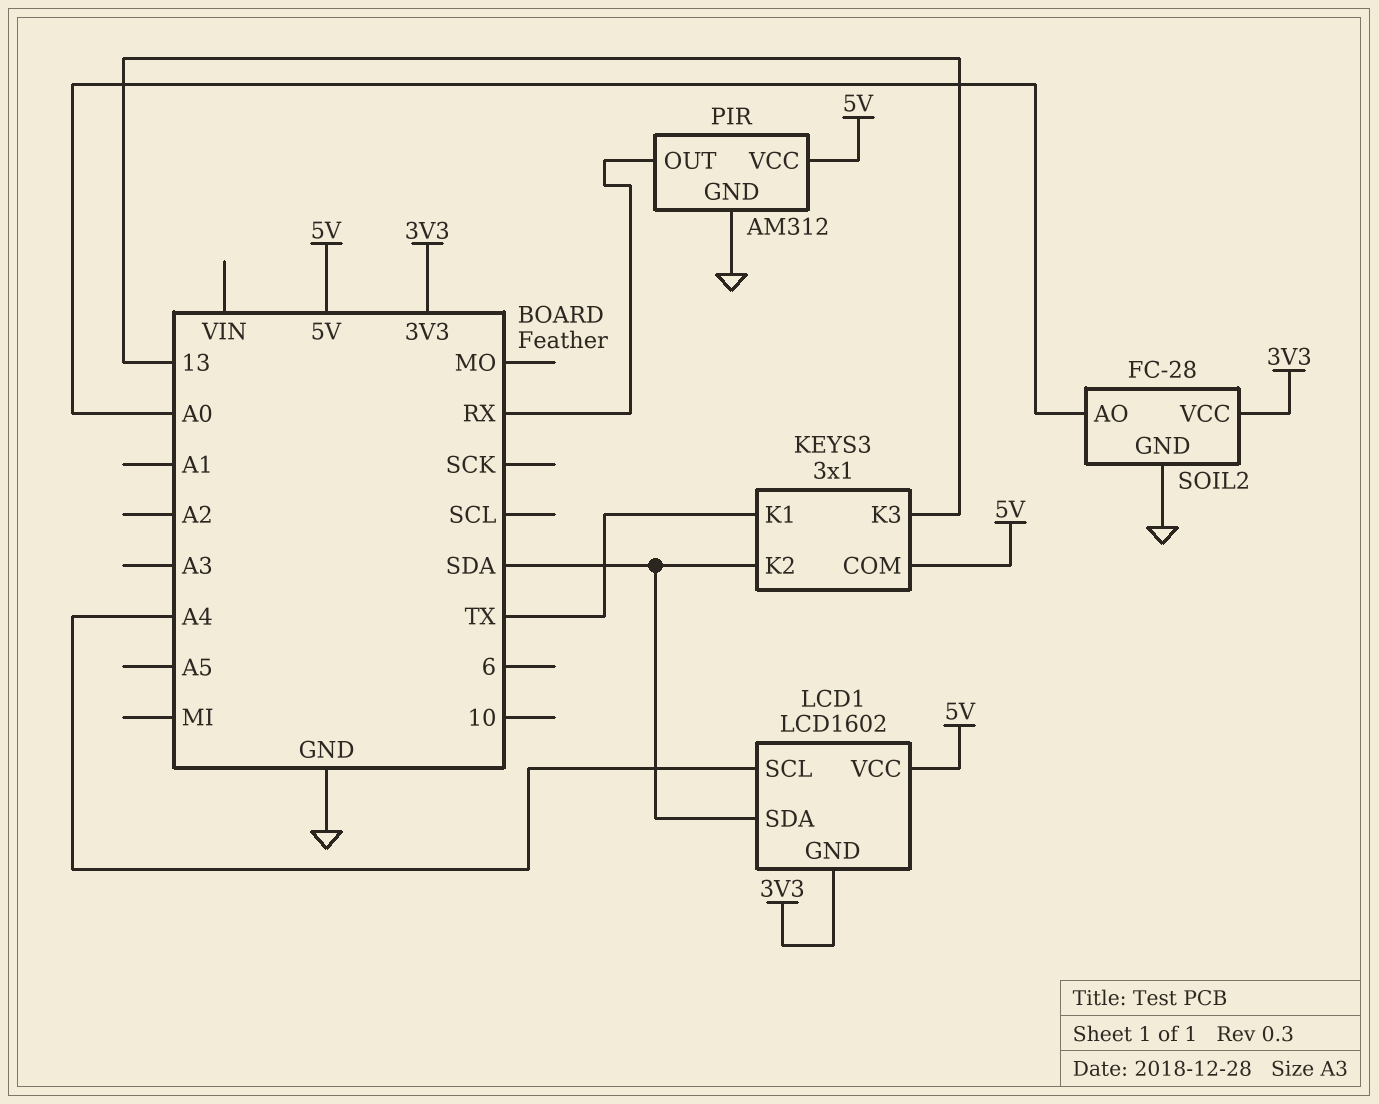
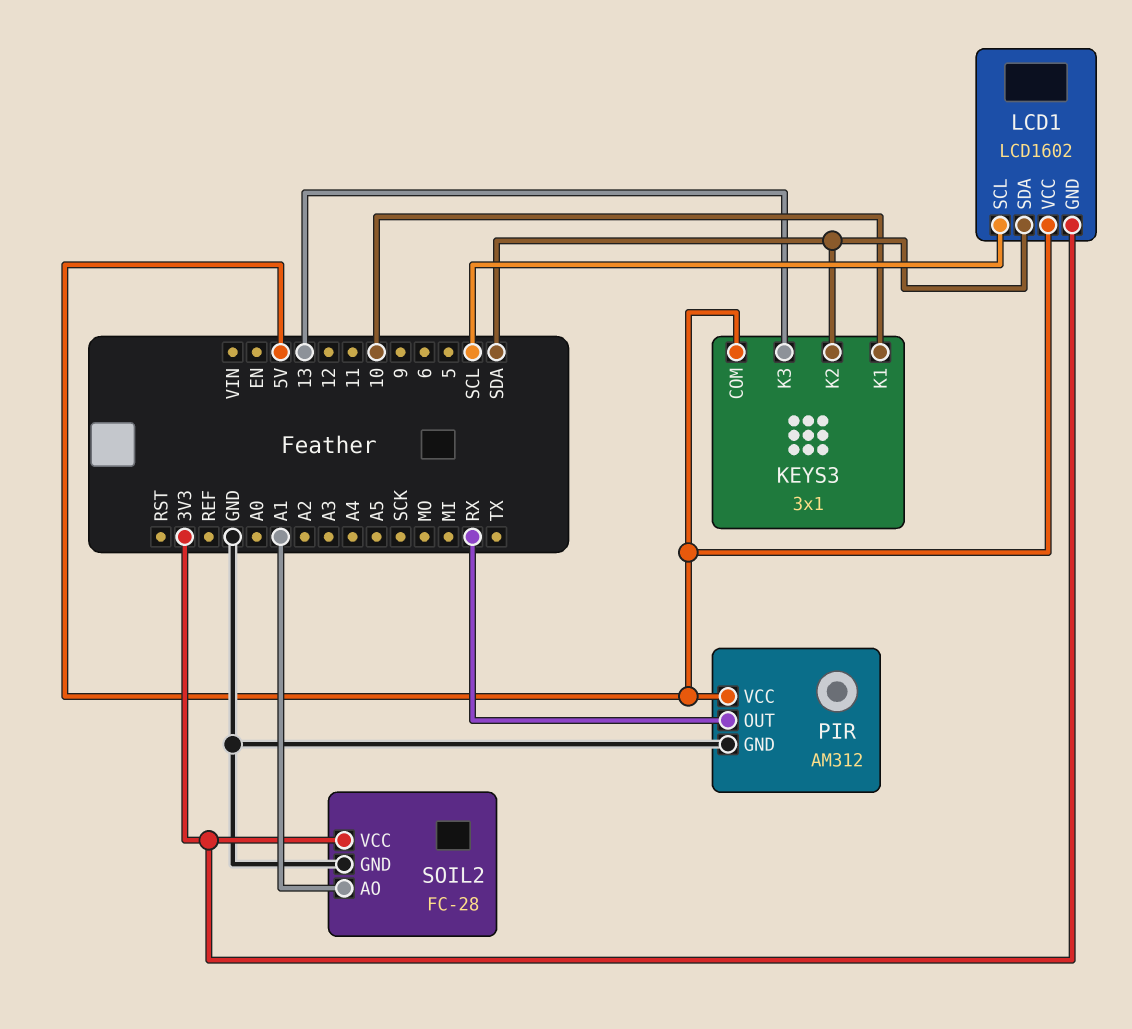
KEYS3 pin K1: TX -> 10
LCD1 pin SCL: A4 -> SCL
SOIL2 pin AO: A0 -> A1

